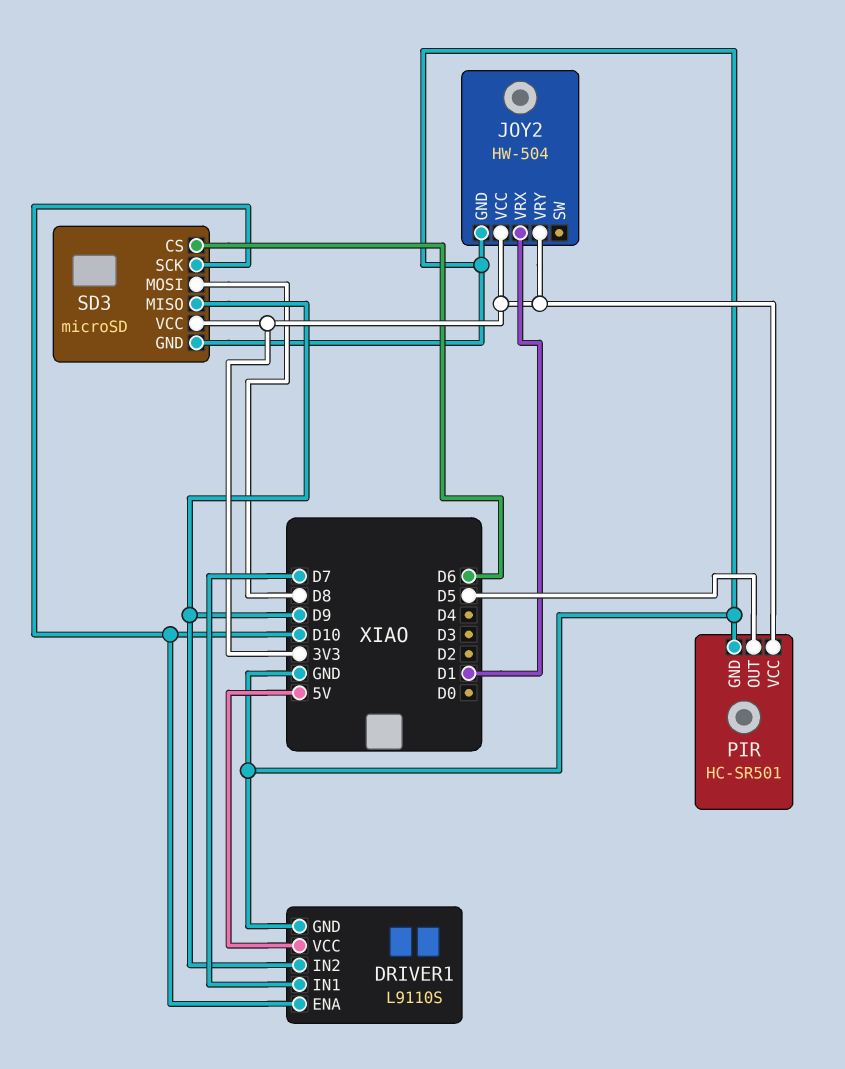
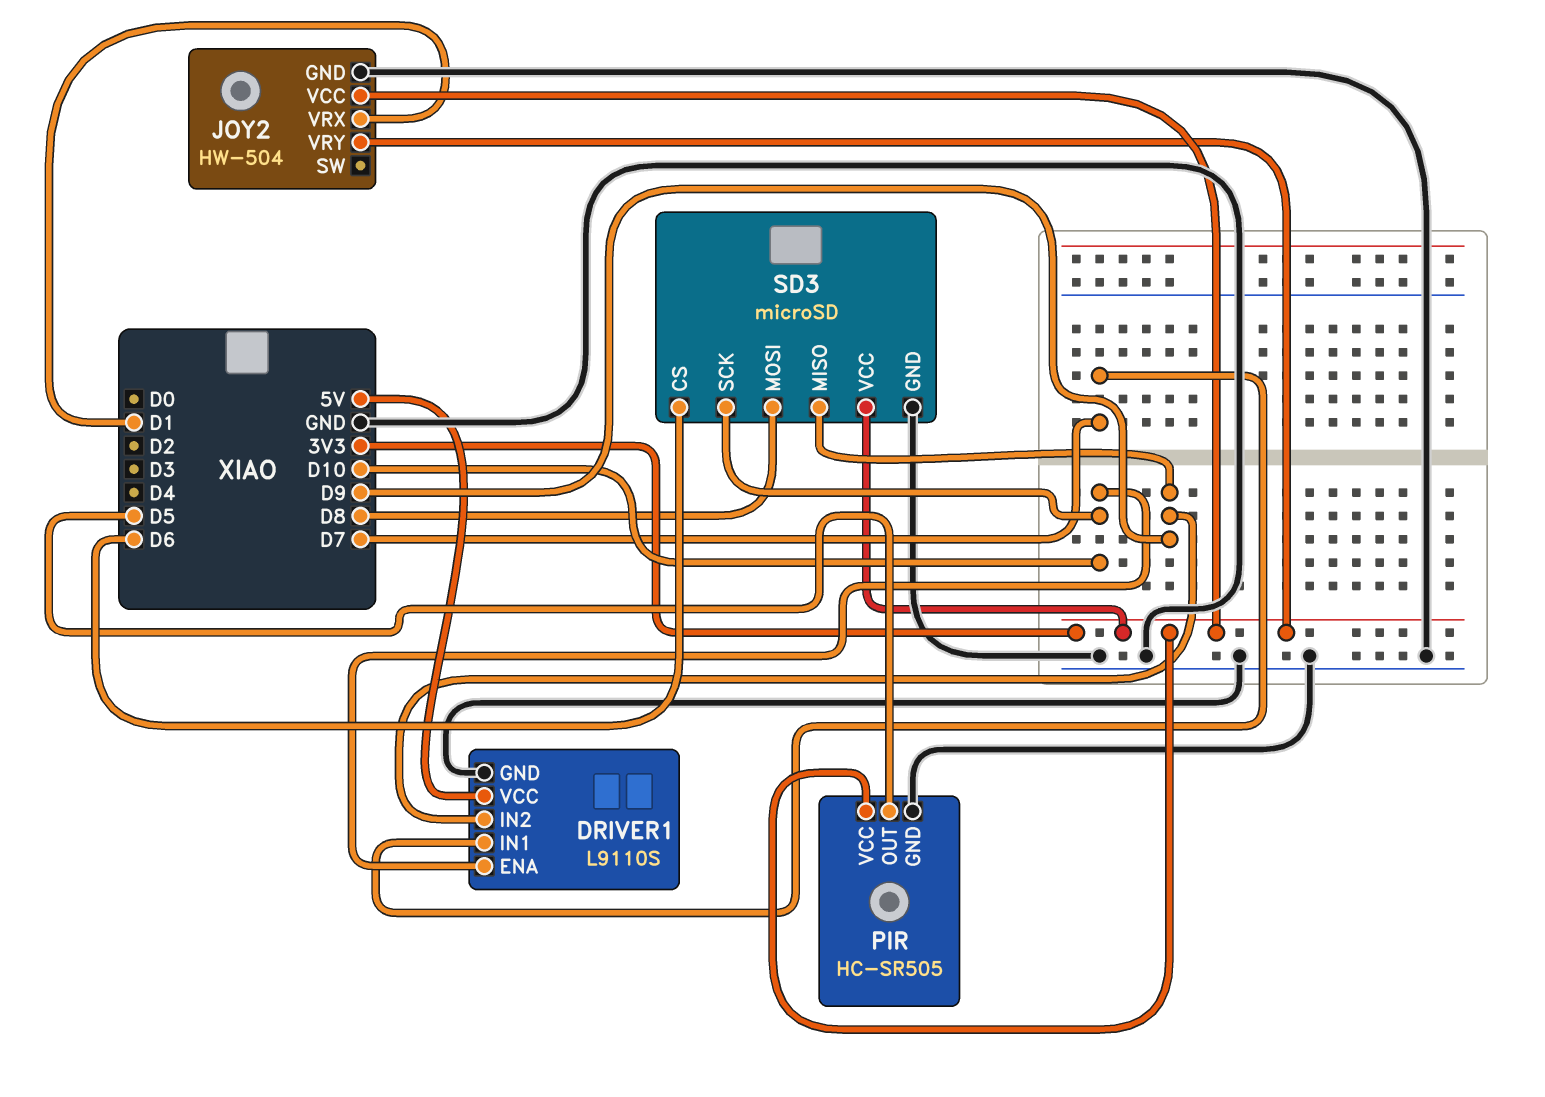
PIR: HC-SR501 -> HC-SR505

